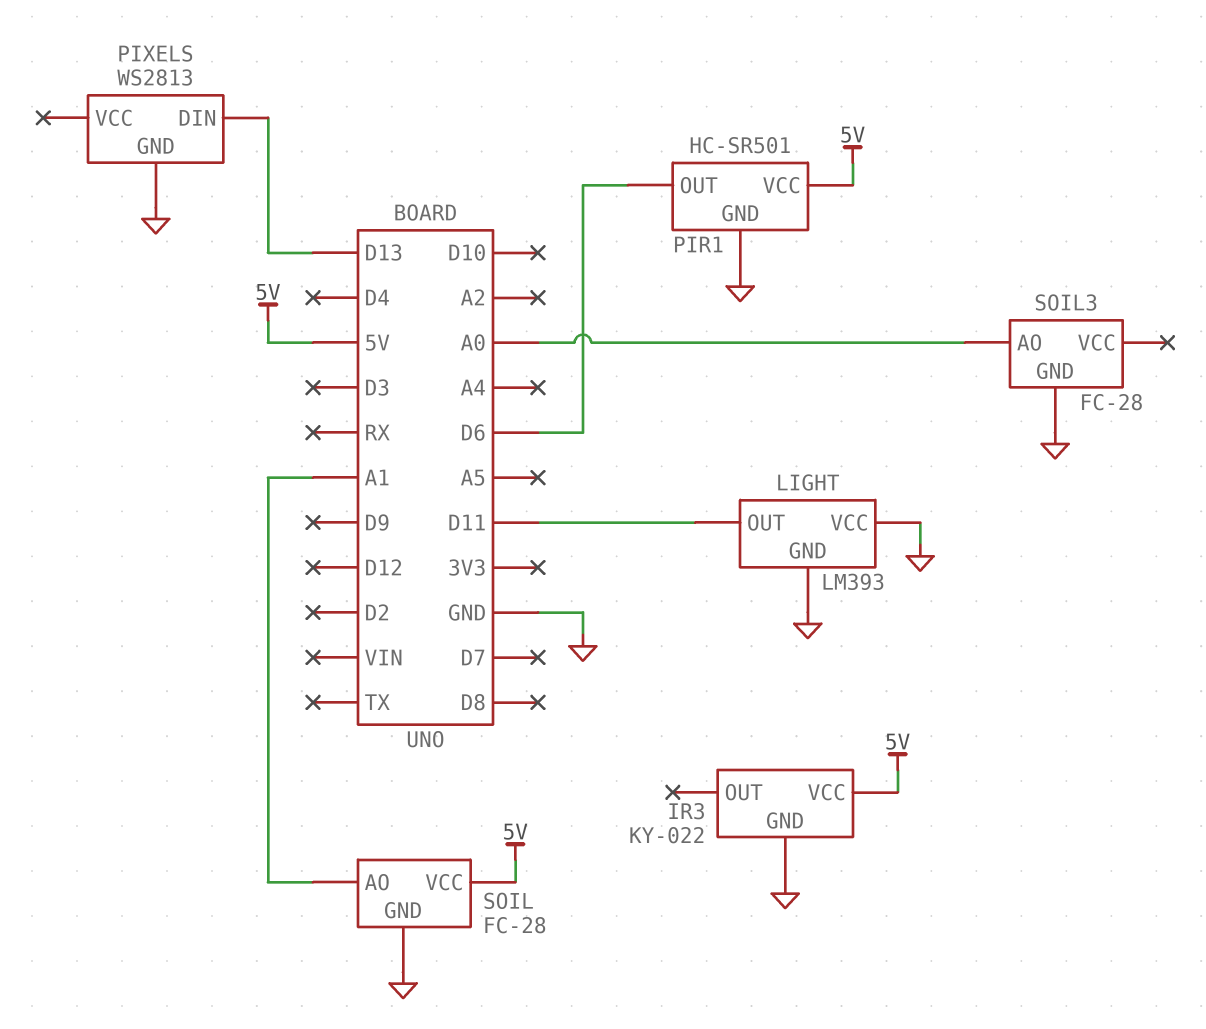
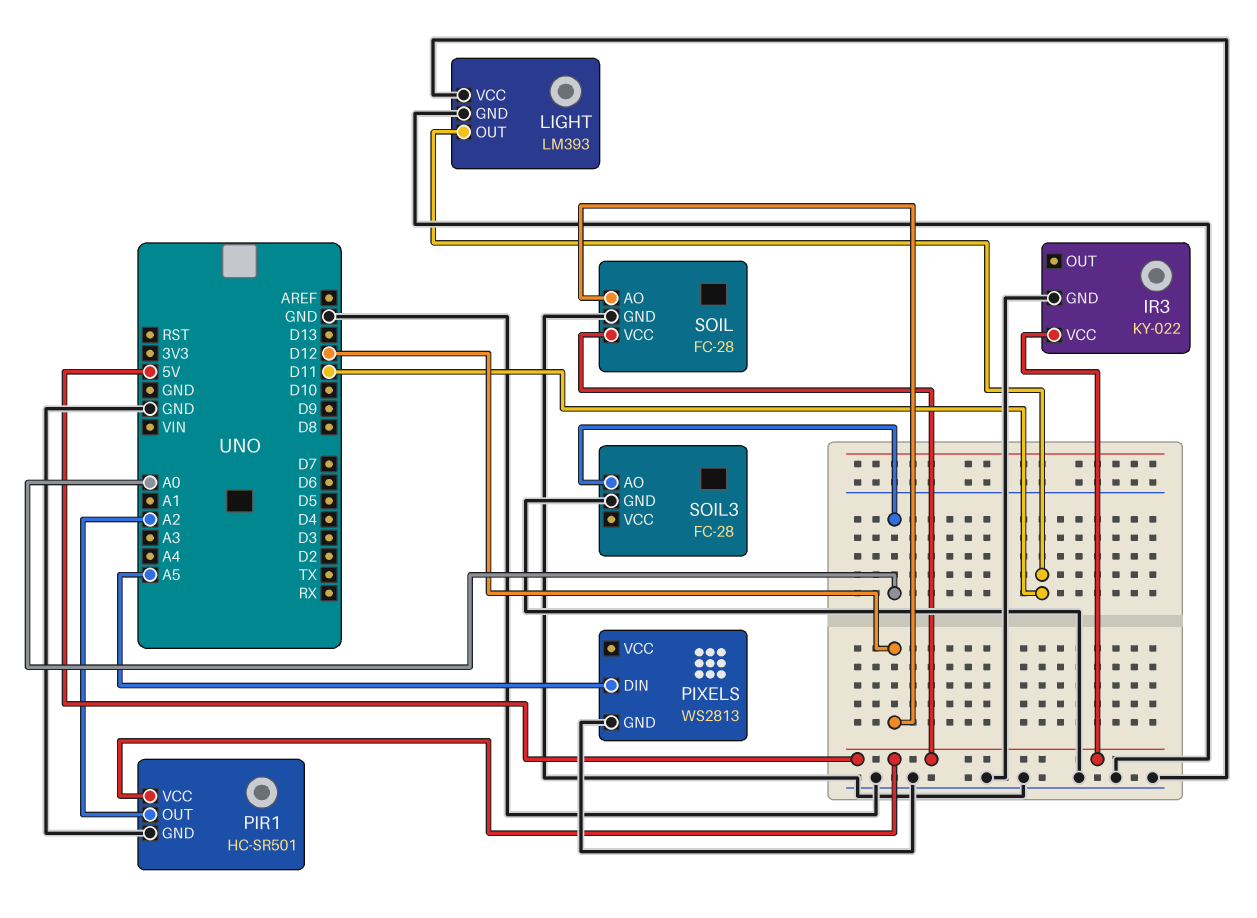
PIR1 pin OUT: D6 -> A2
PIXELS pin DIN: D13 -> A5
SOIL pin AO: A1 -> D12

